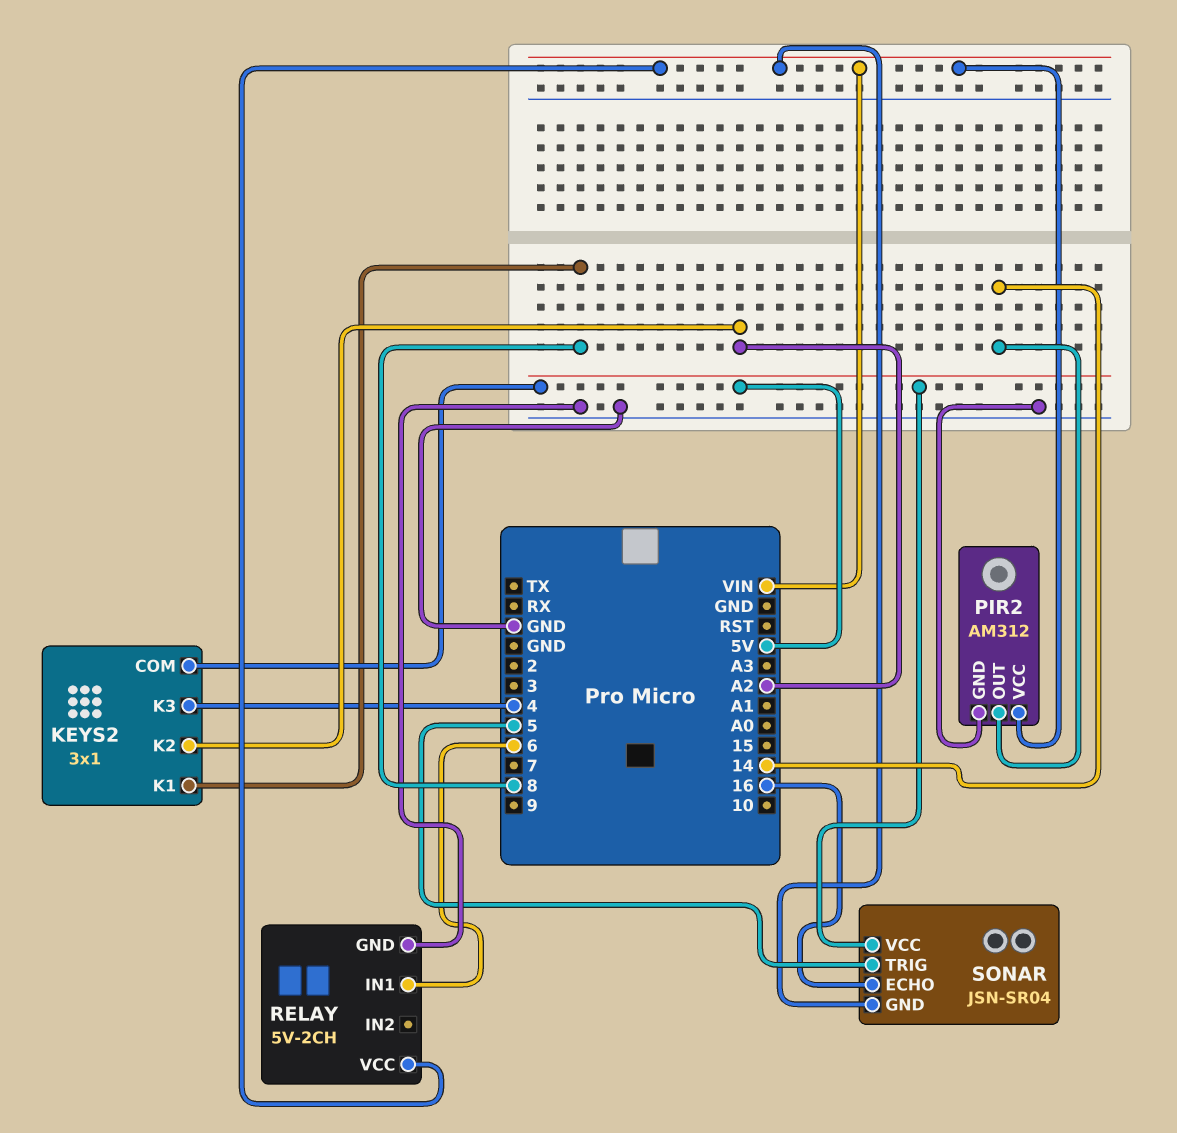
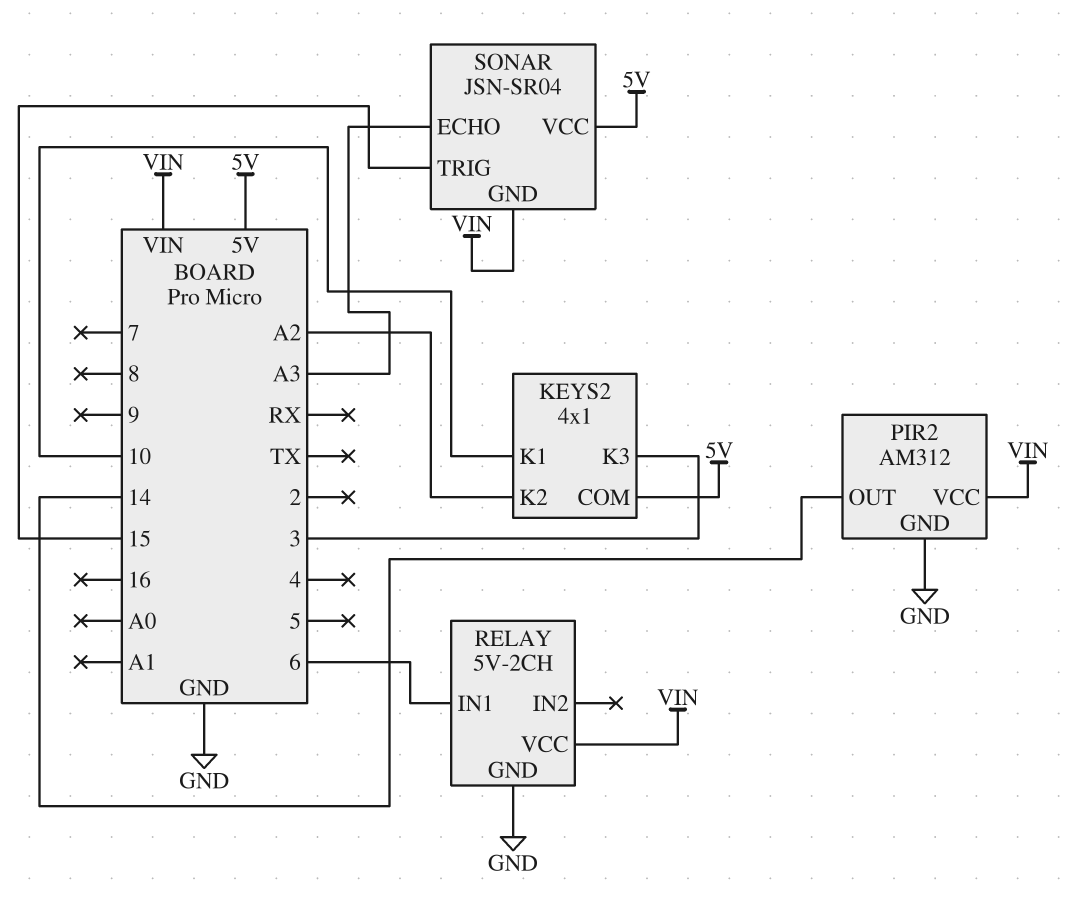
KEYS2: 3x1 -> 4x1
KEYS2 pin K1: 8 -> 10
KEYS2 pin K3: 4 -> 3
SONAR pin ECHO: 16 -> A3
SONAR pin TRIG: 5 -> 15

